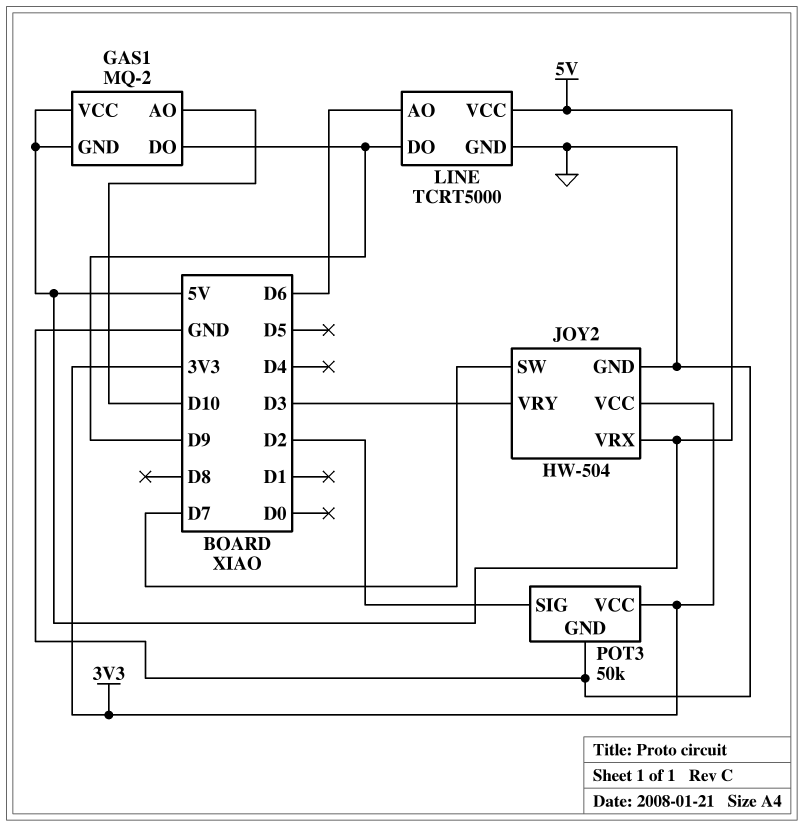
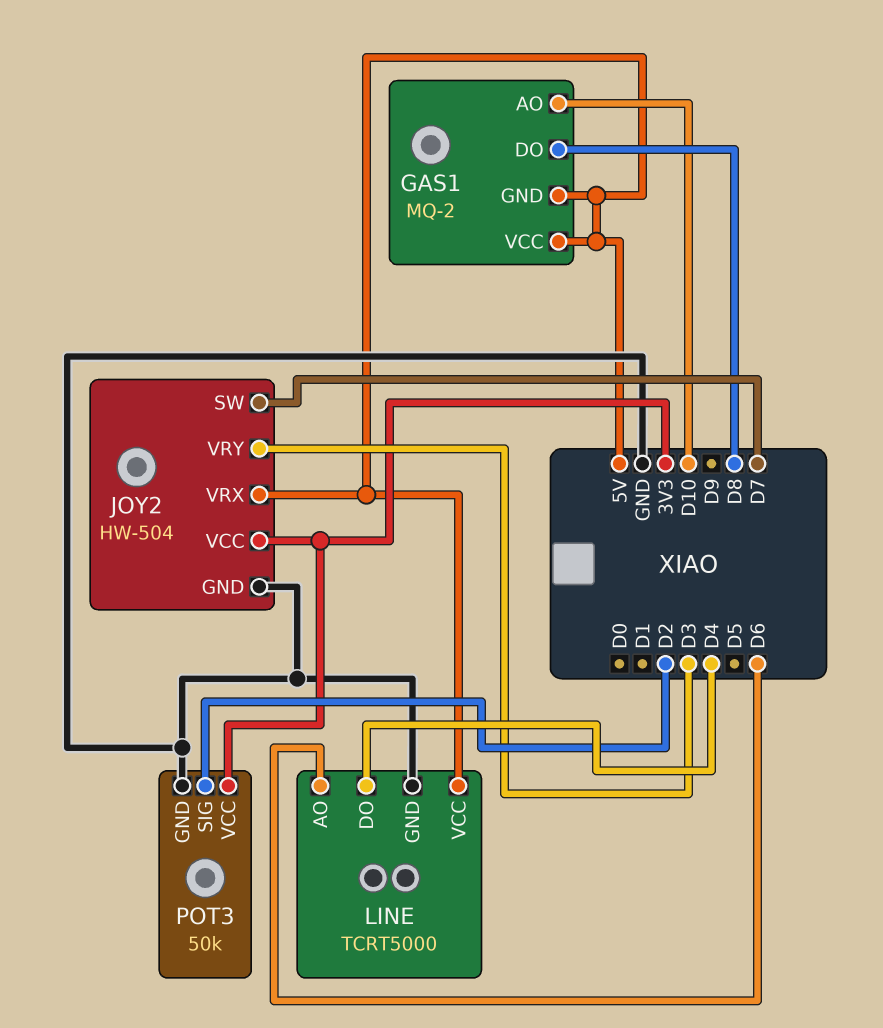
GAS1 pin DO: D9 -> D8
LINE pin DO: D9 -> D4

